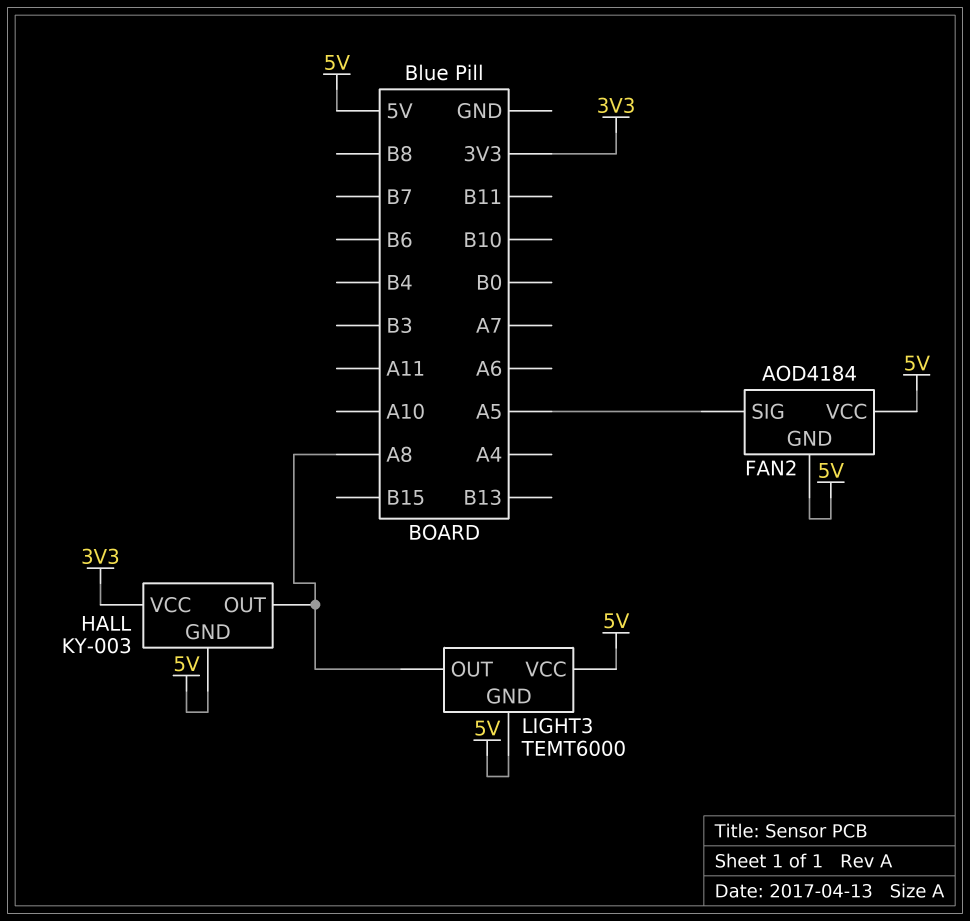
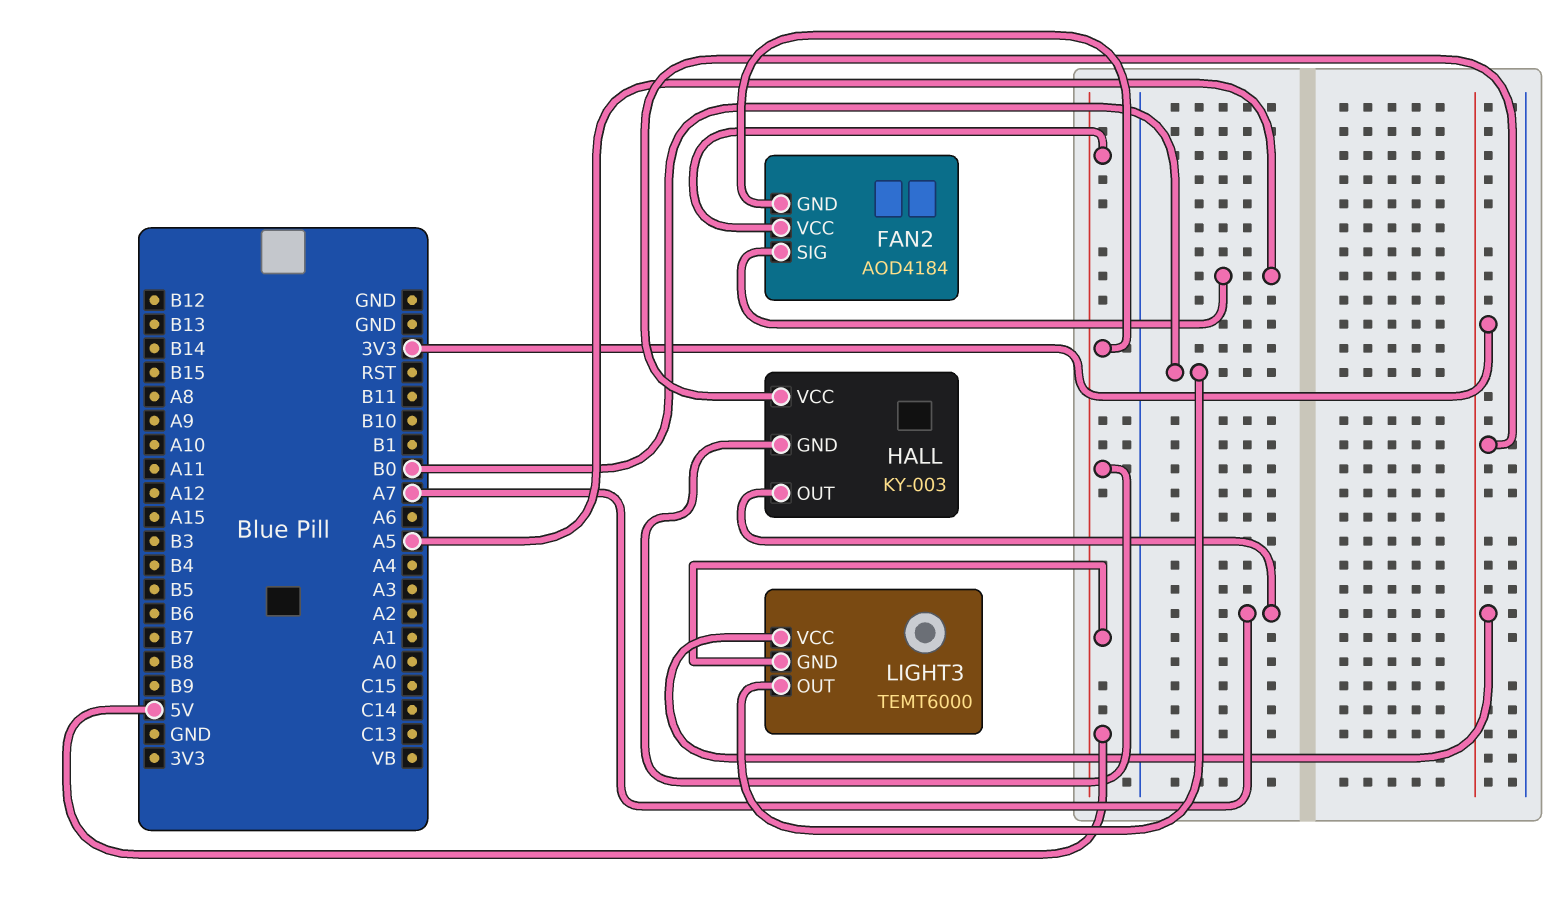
HALL pin OUT: A8 -> A7
LIGHT3 pin OUT: A8 -> B0
LIGHT3 pin VCC: 5V -> 3V3

